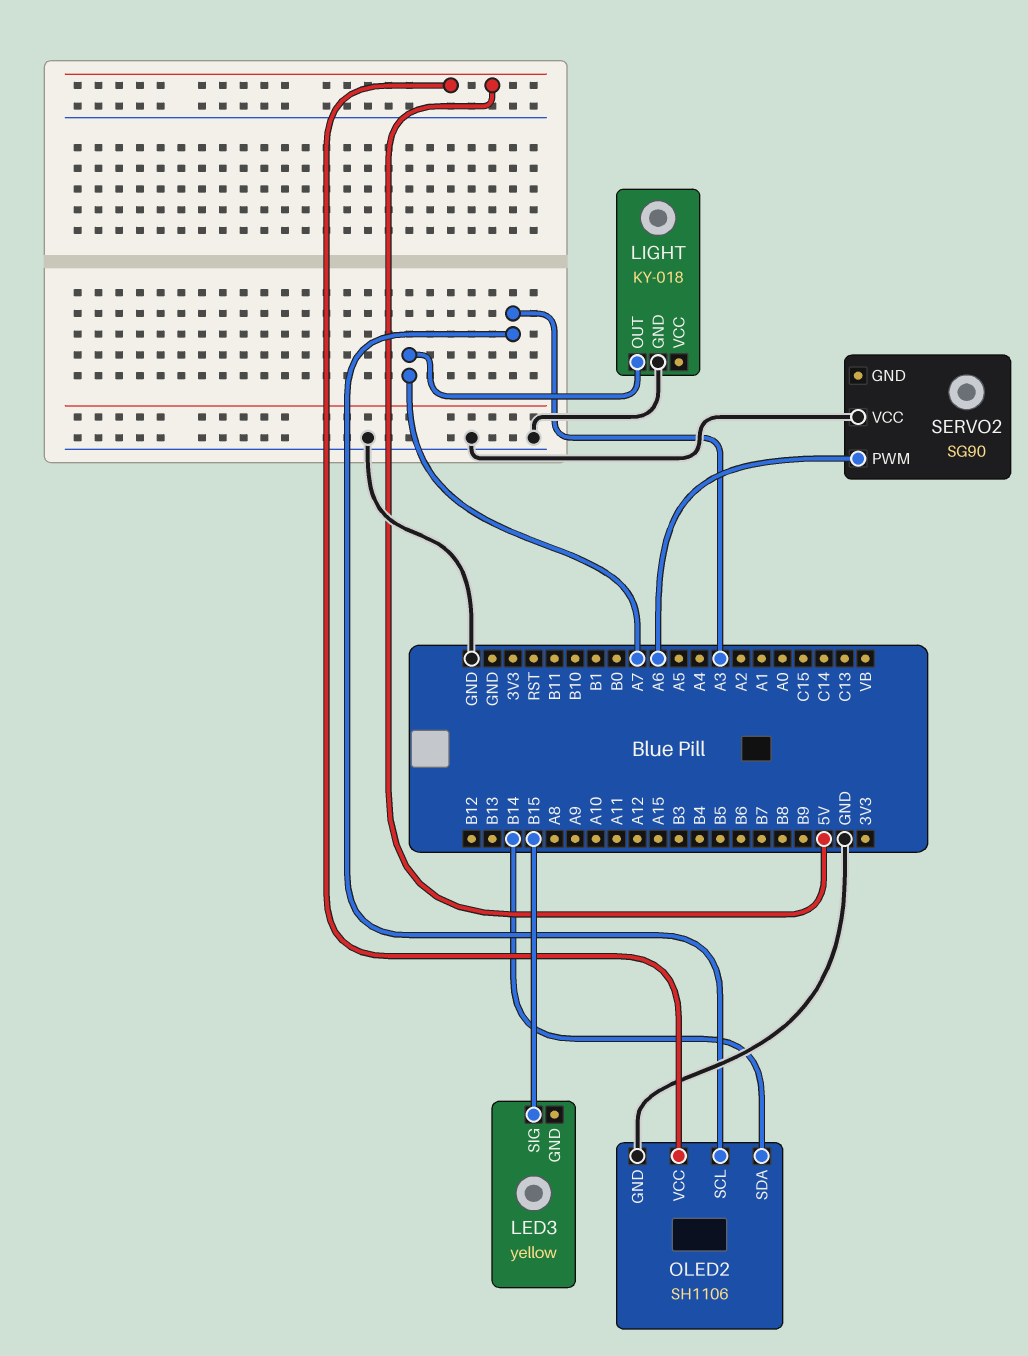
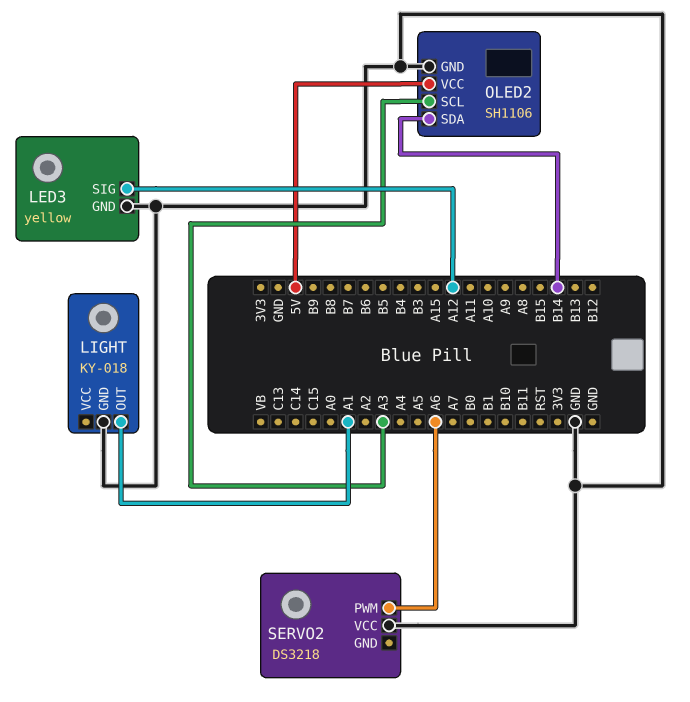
LED3 pin GND: none -> GND
LED3 pin SIG: B15 -> A12
LIGHT pin OUT: A7 -> A1
SERVO2: SG90 -> DS3218

